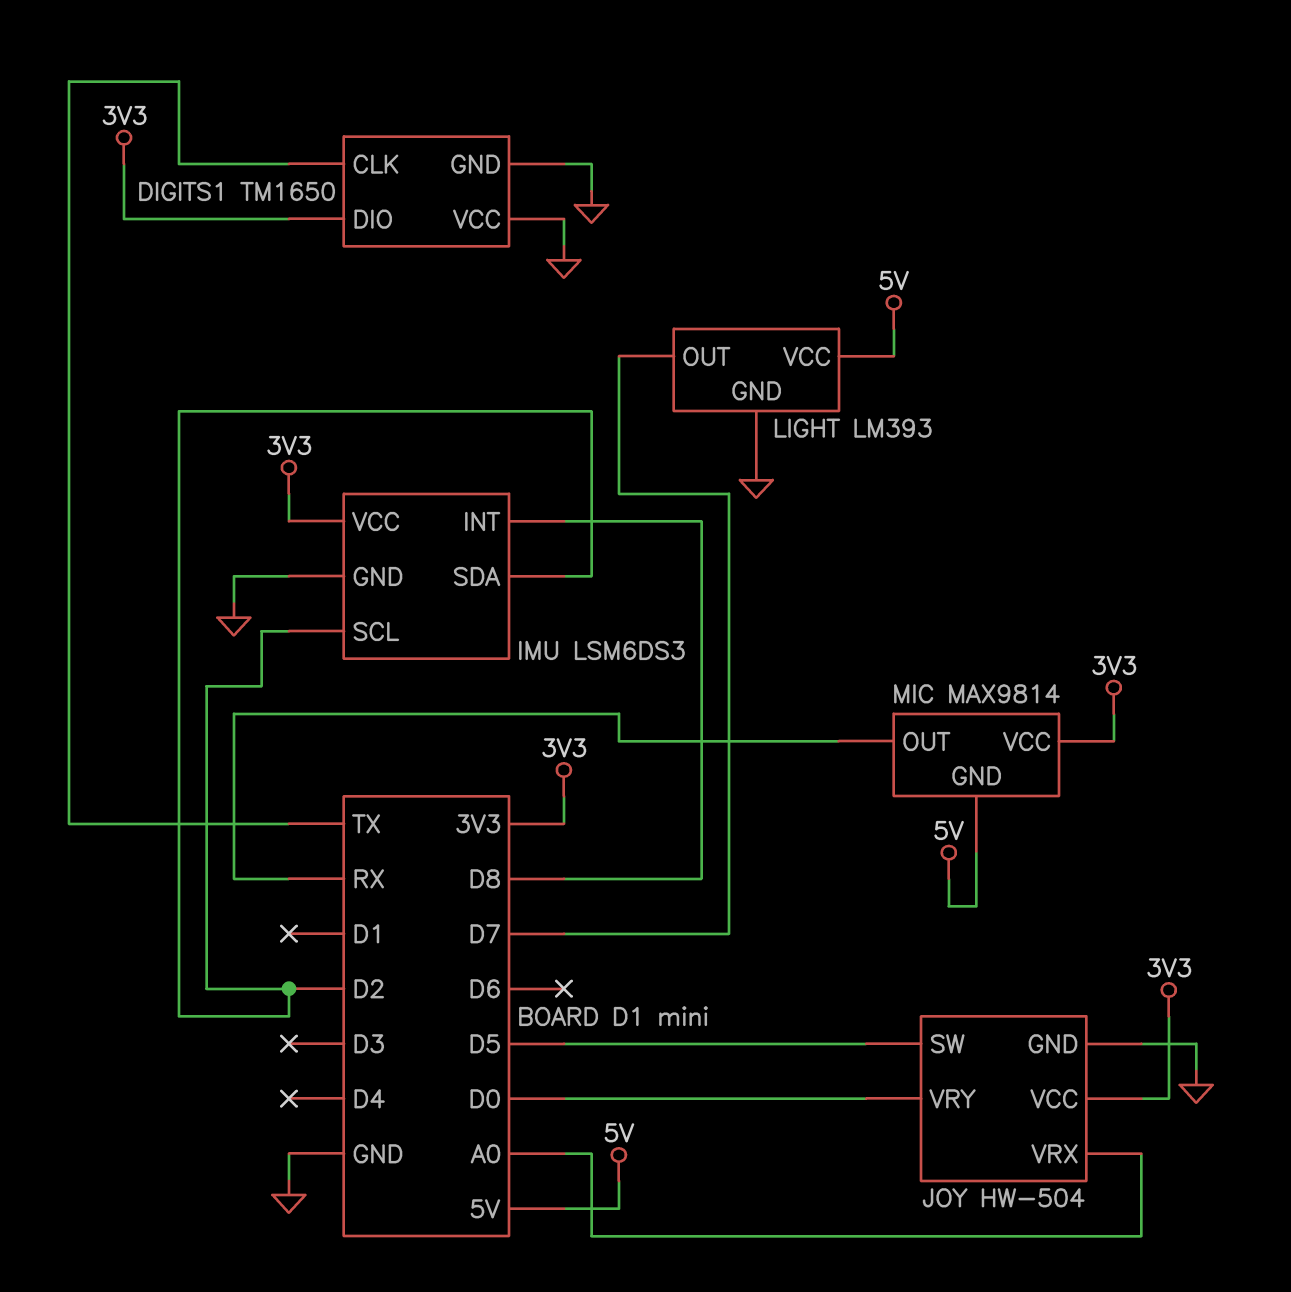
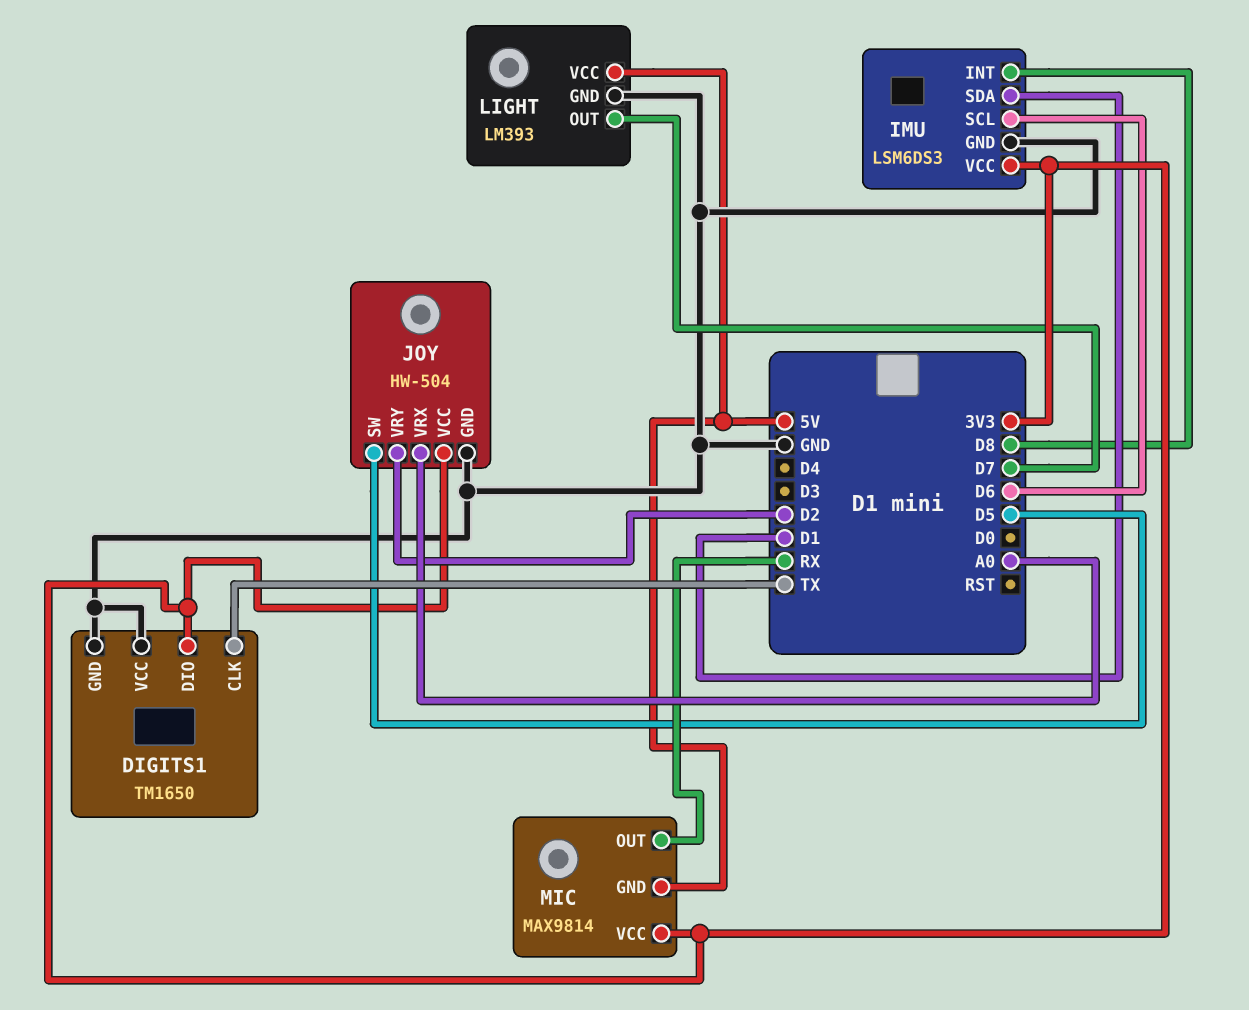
IMU pin SCL: D2 -> D6
IMU pin SDA: D2 -> D1
JOY pin VRY: D0 -> D2

